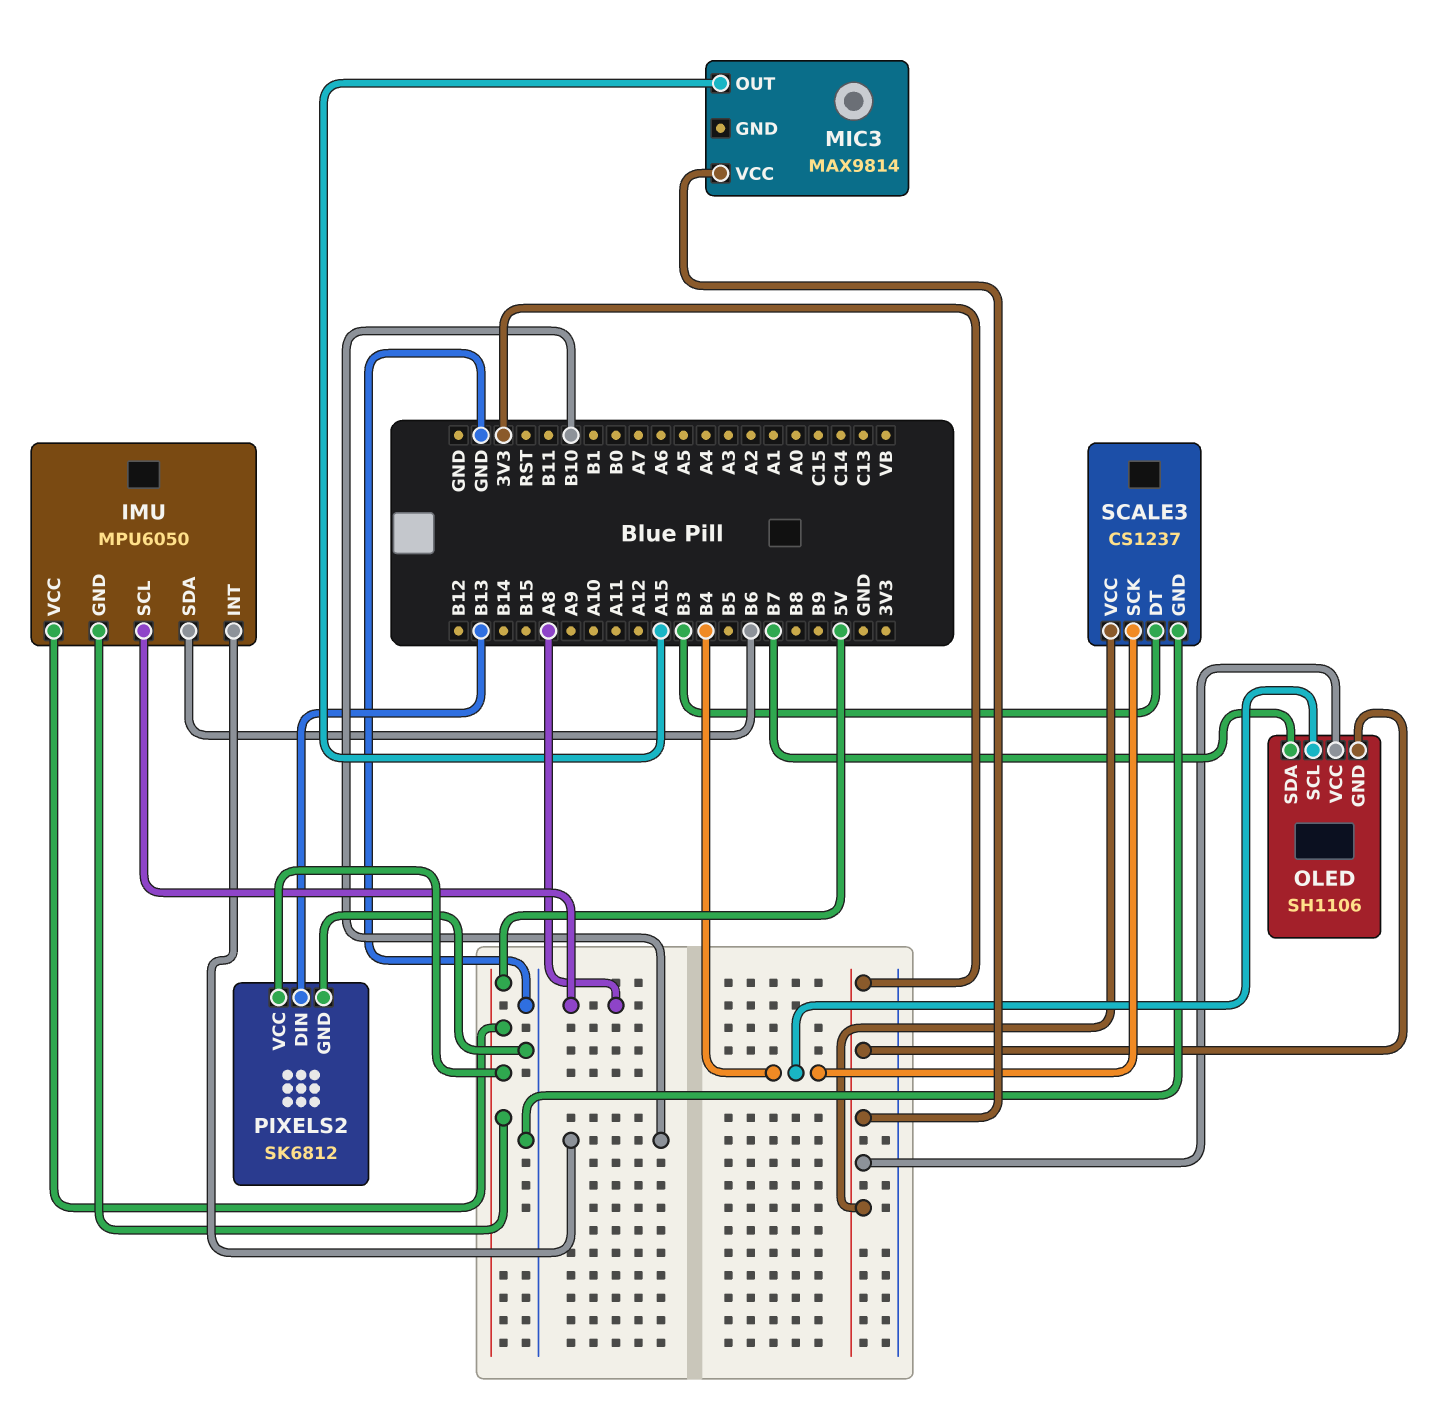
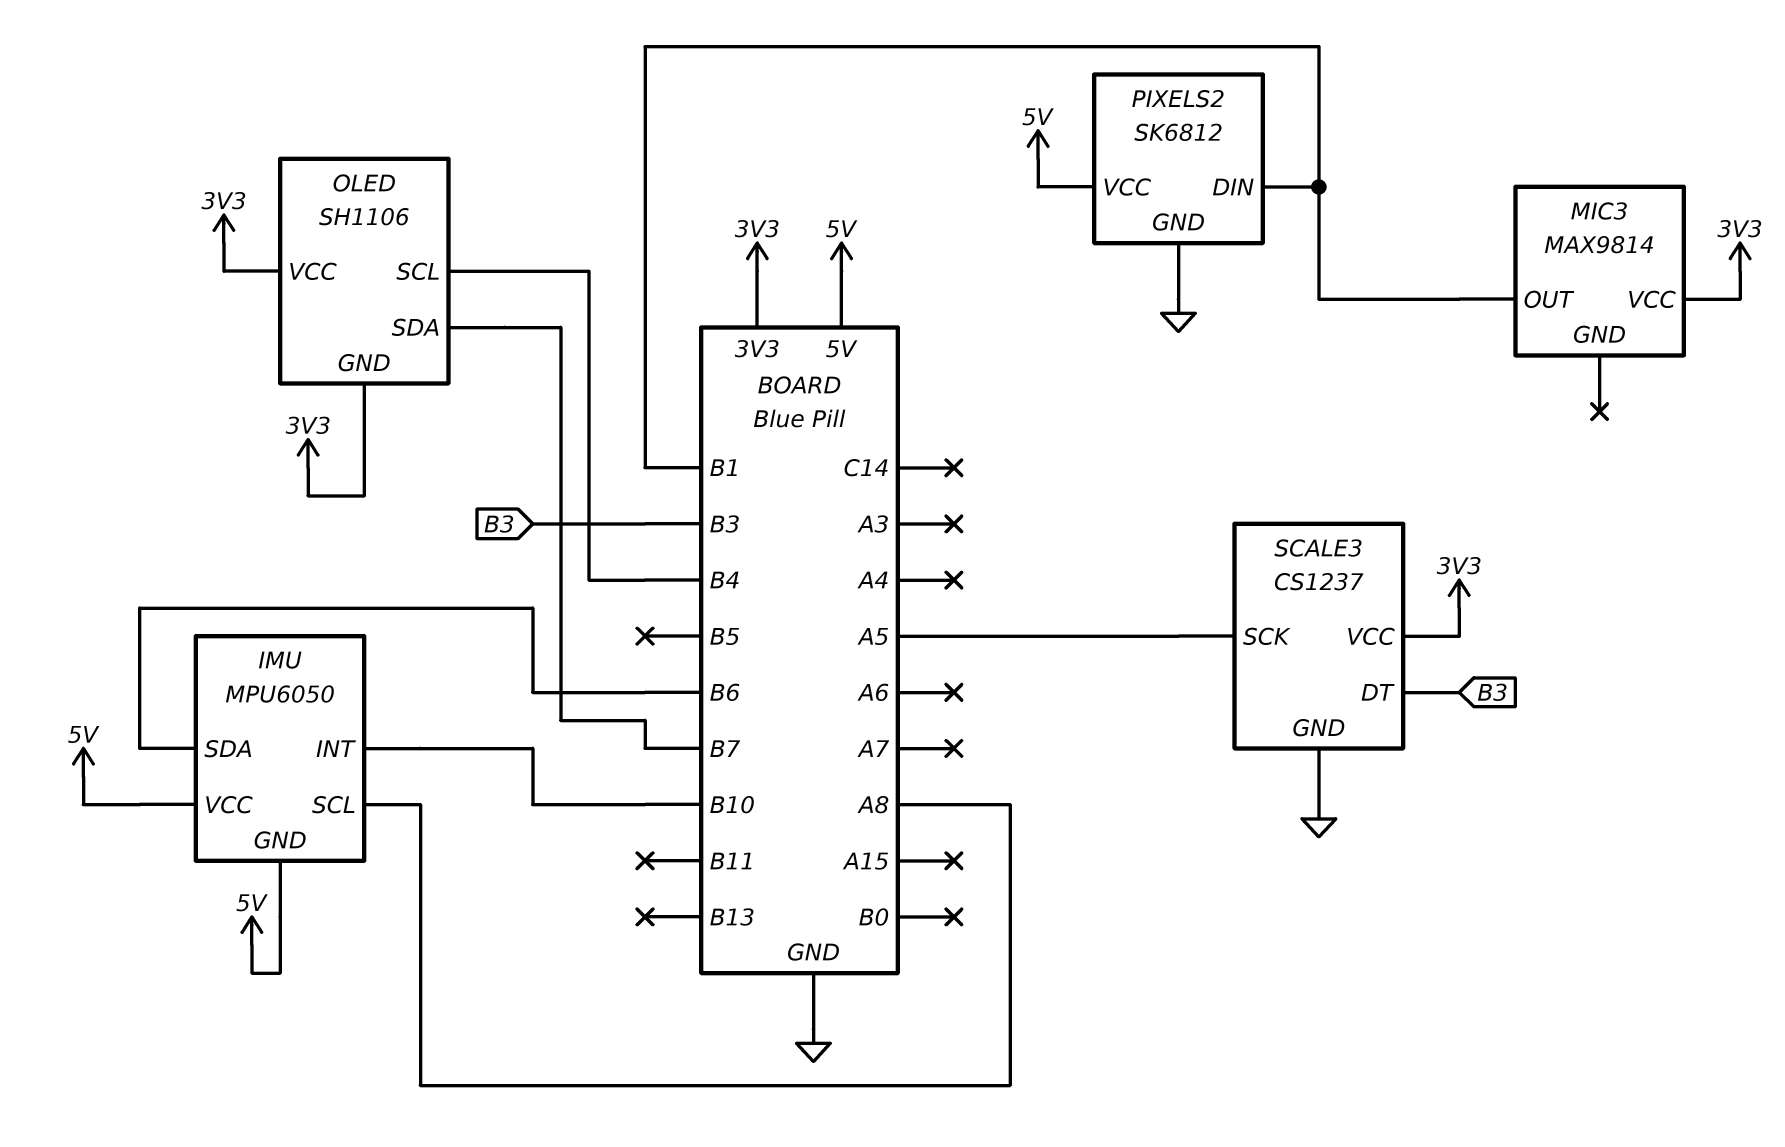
MIC3 pin OUT: A15 -> B1
PIXELS2 pin DIN: B13 -> B1
SCALE3 pin SCK: B4 -> A5

